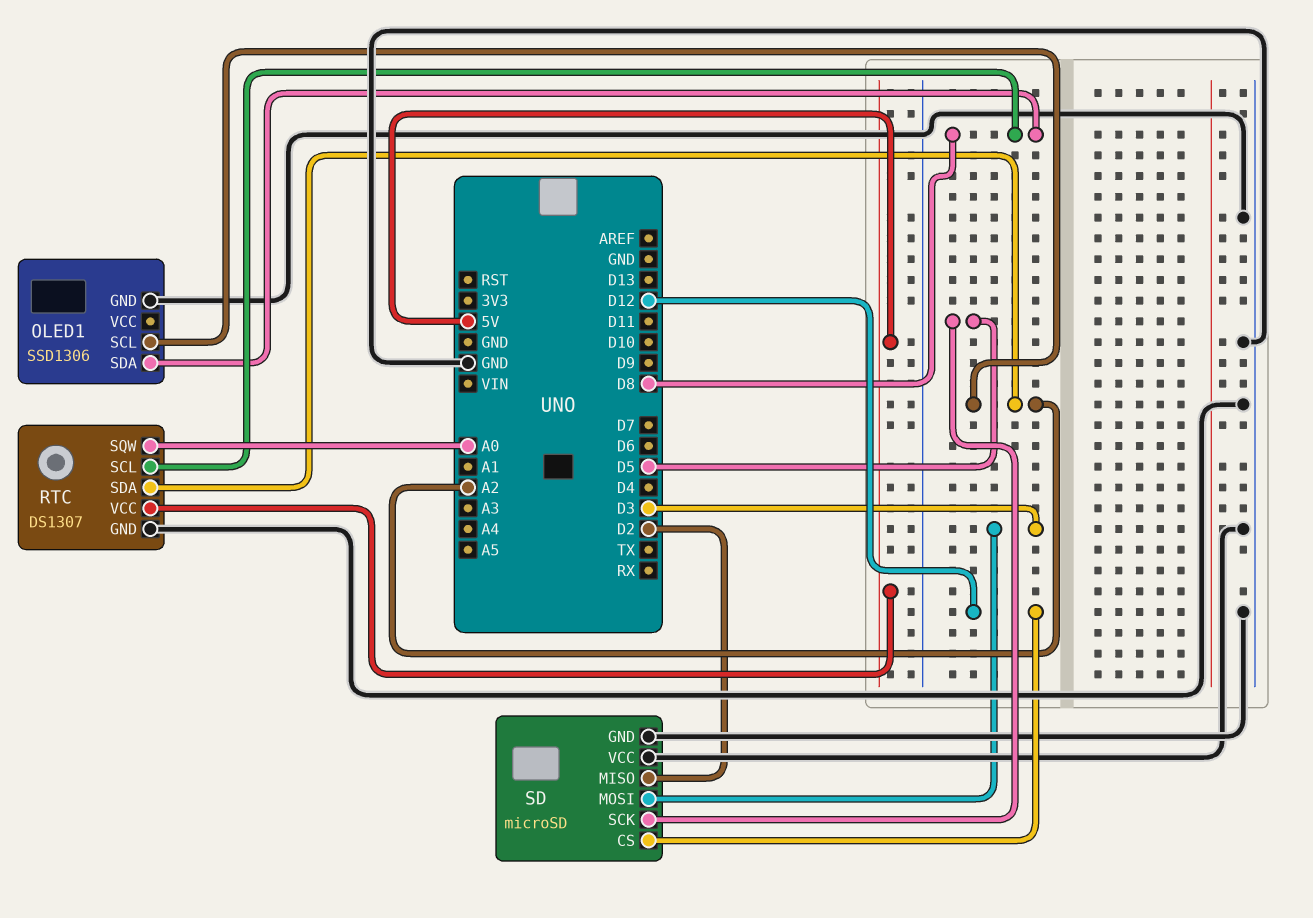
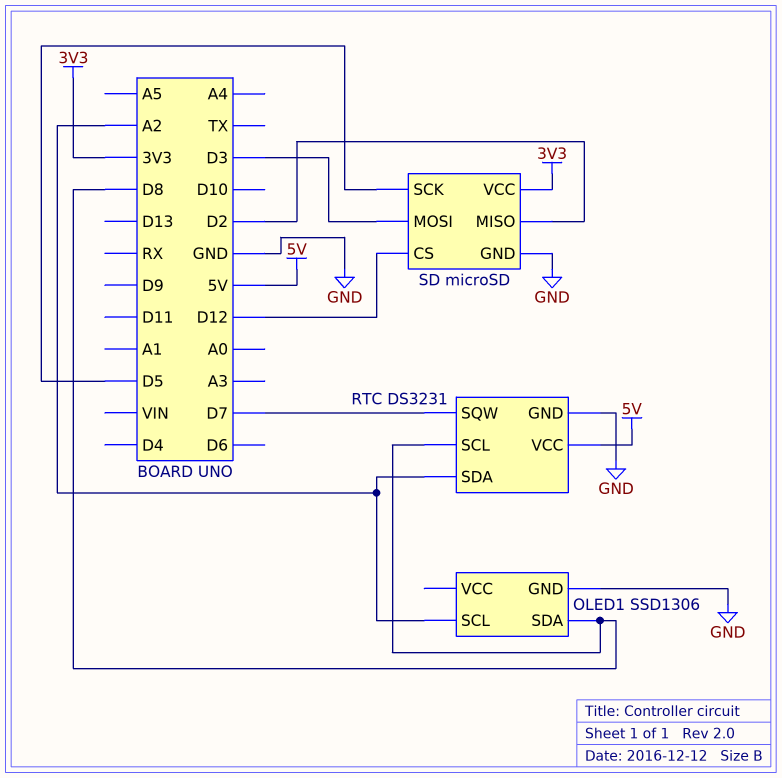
RTC: DS1307 -> DS3231
RTC pin SQW: A0 -> D7
SD pin VCC: GND -> 3V3

